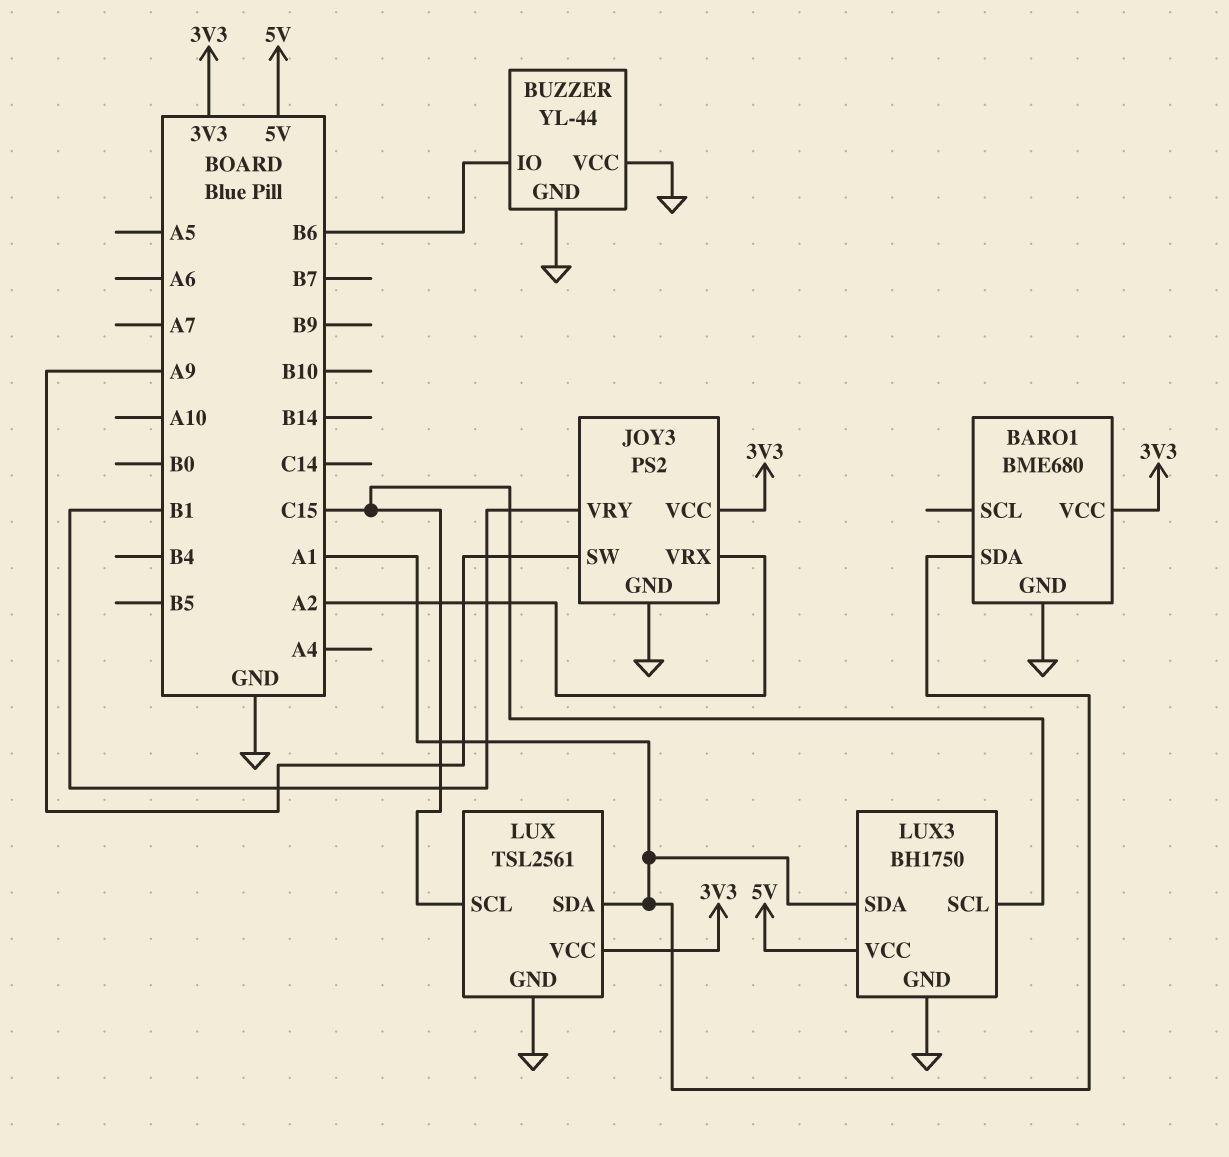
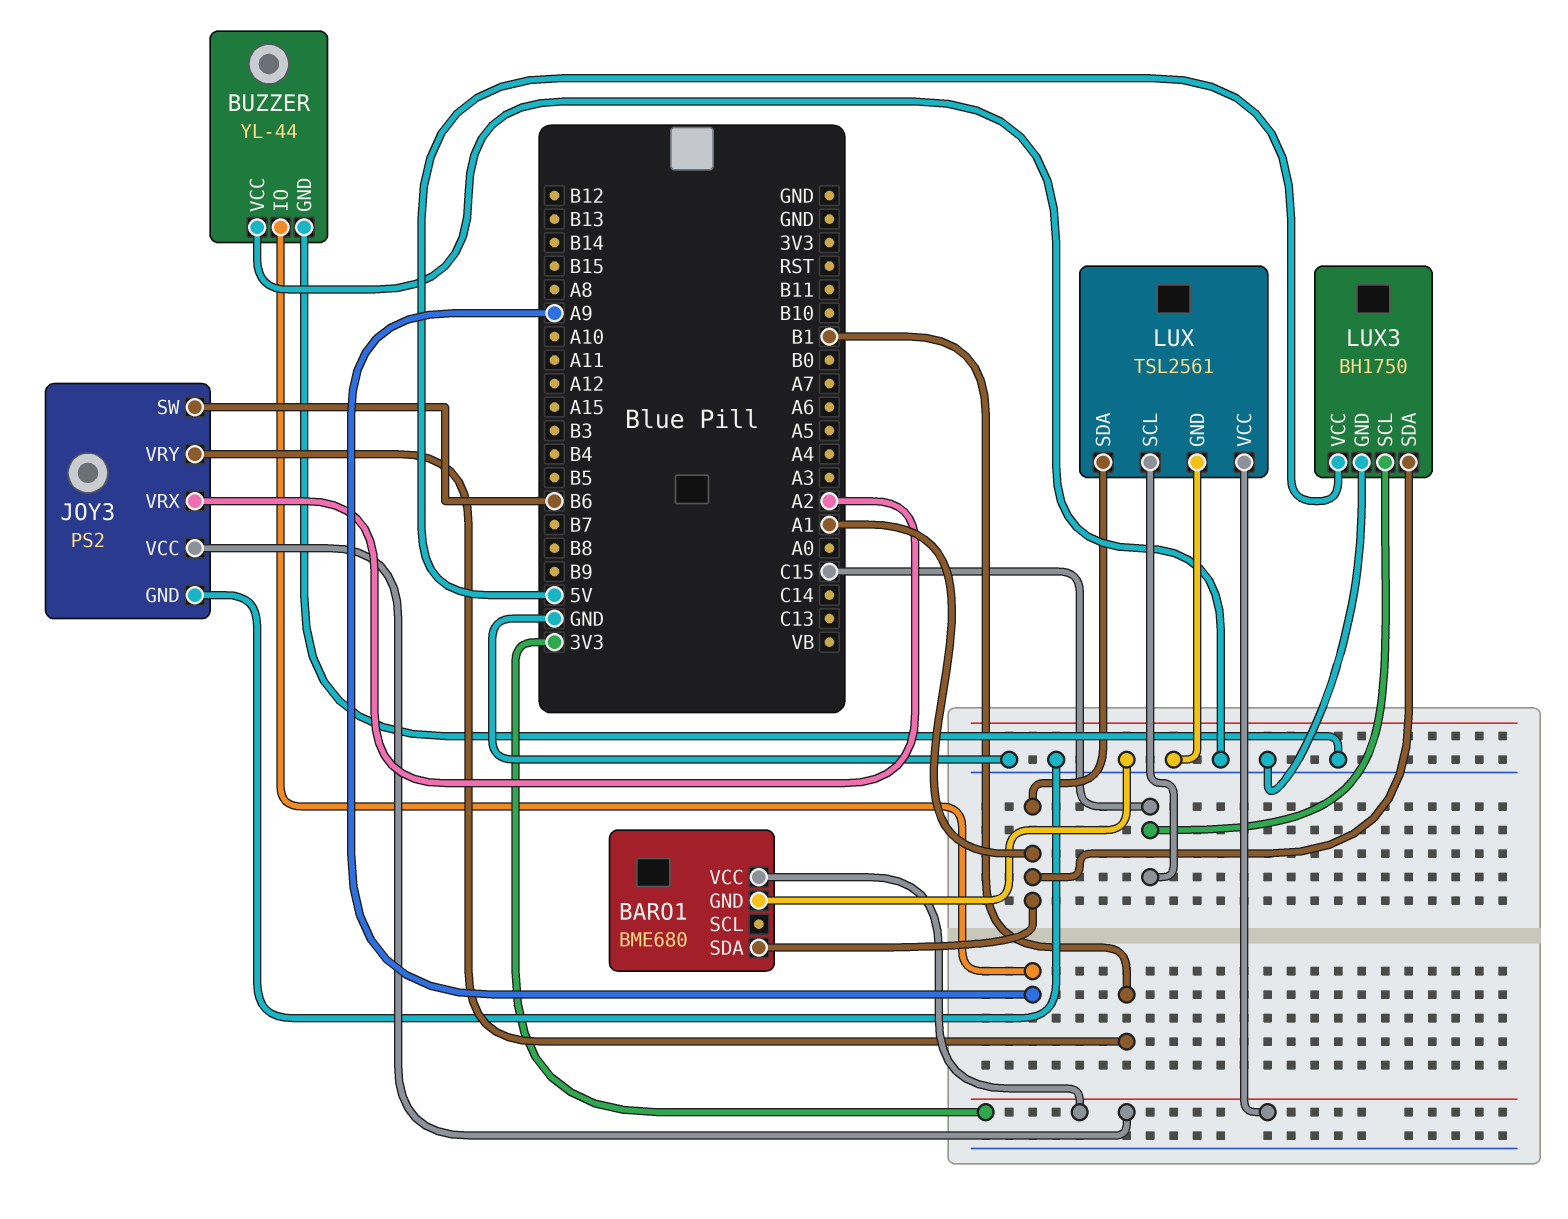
BUZZER pin IO: B6 -> A9
JOY3 pin SW: A9 -> B6

